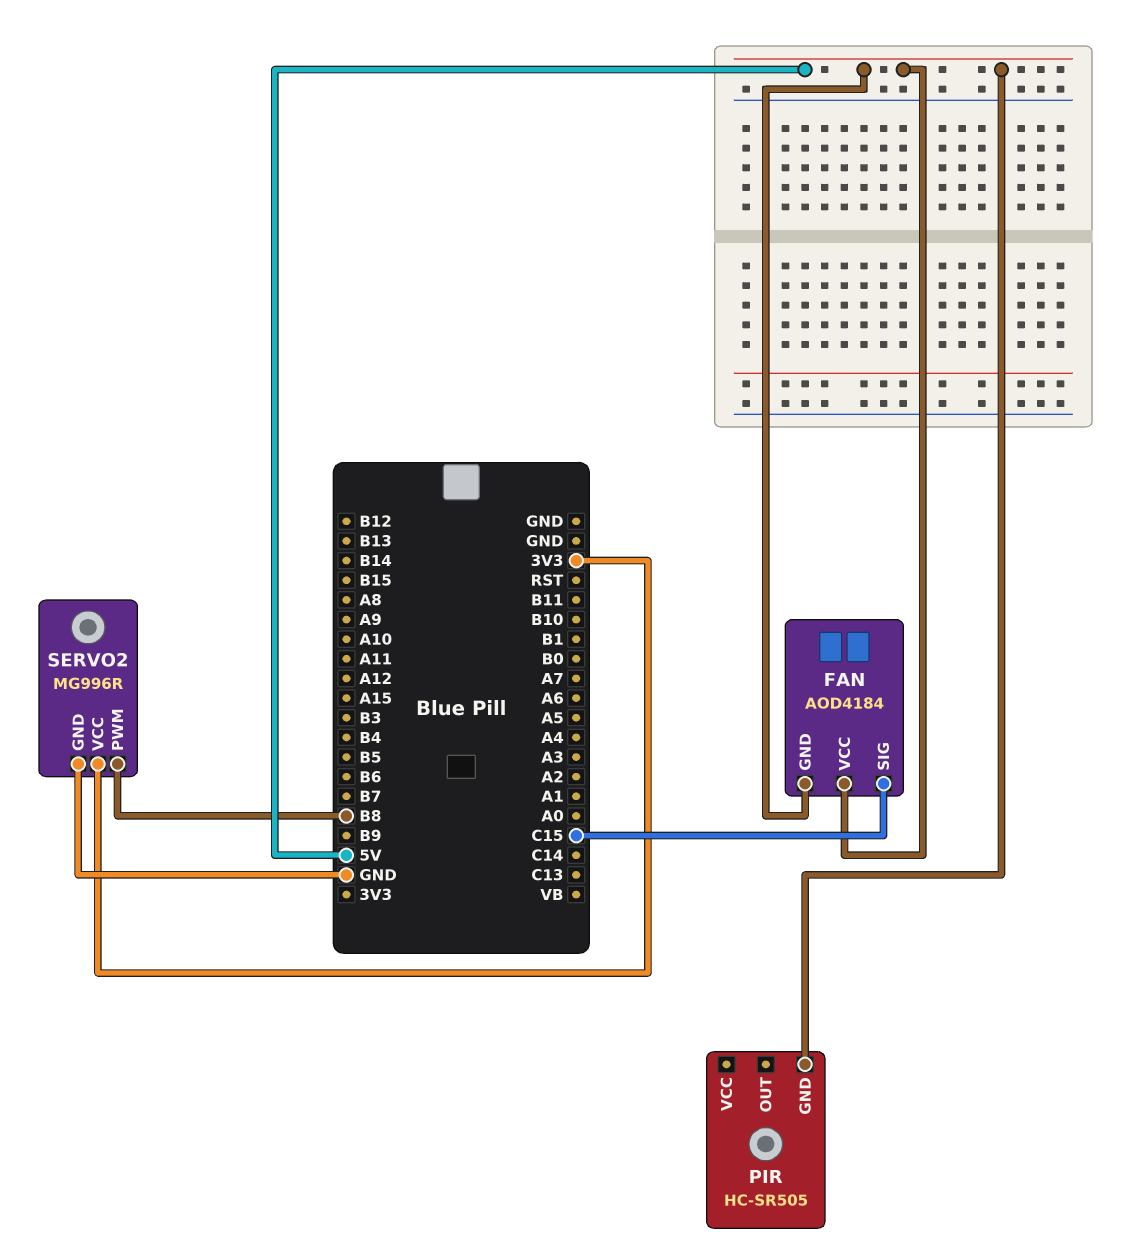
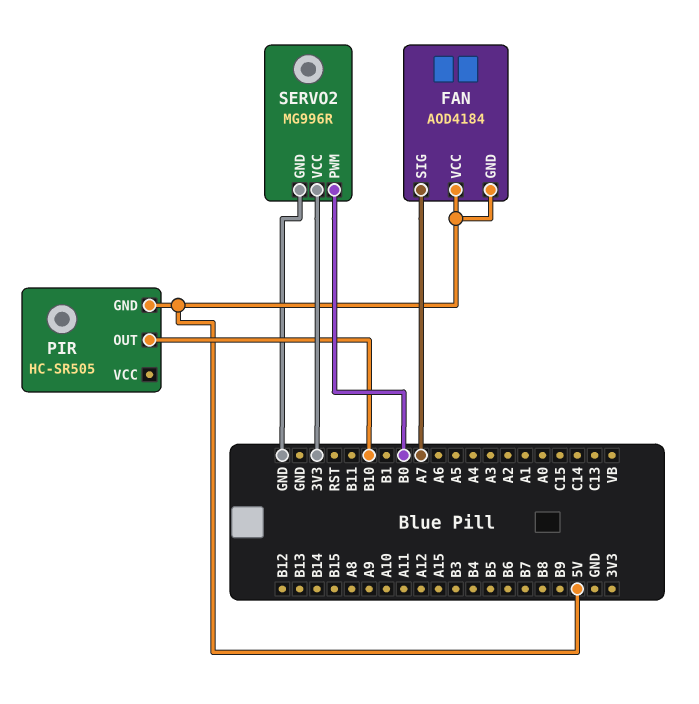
FAN pin SIG: C15 -> A7
PIR pin OUT: none -> B10
SERVO2 pin PWM: B8 -> B0

